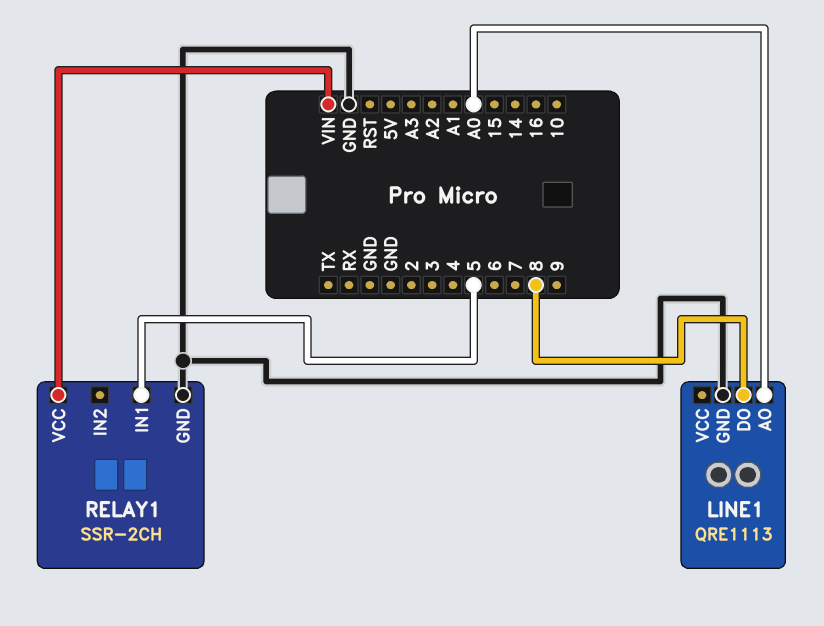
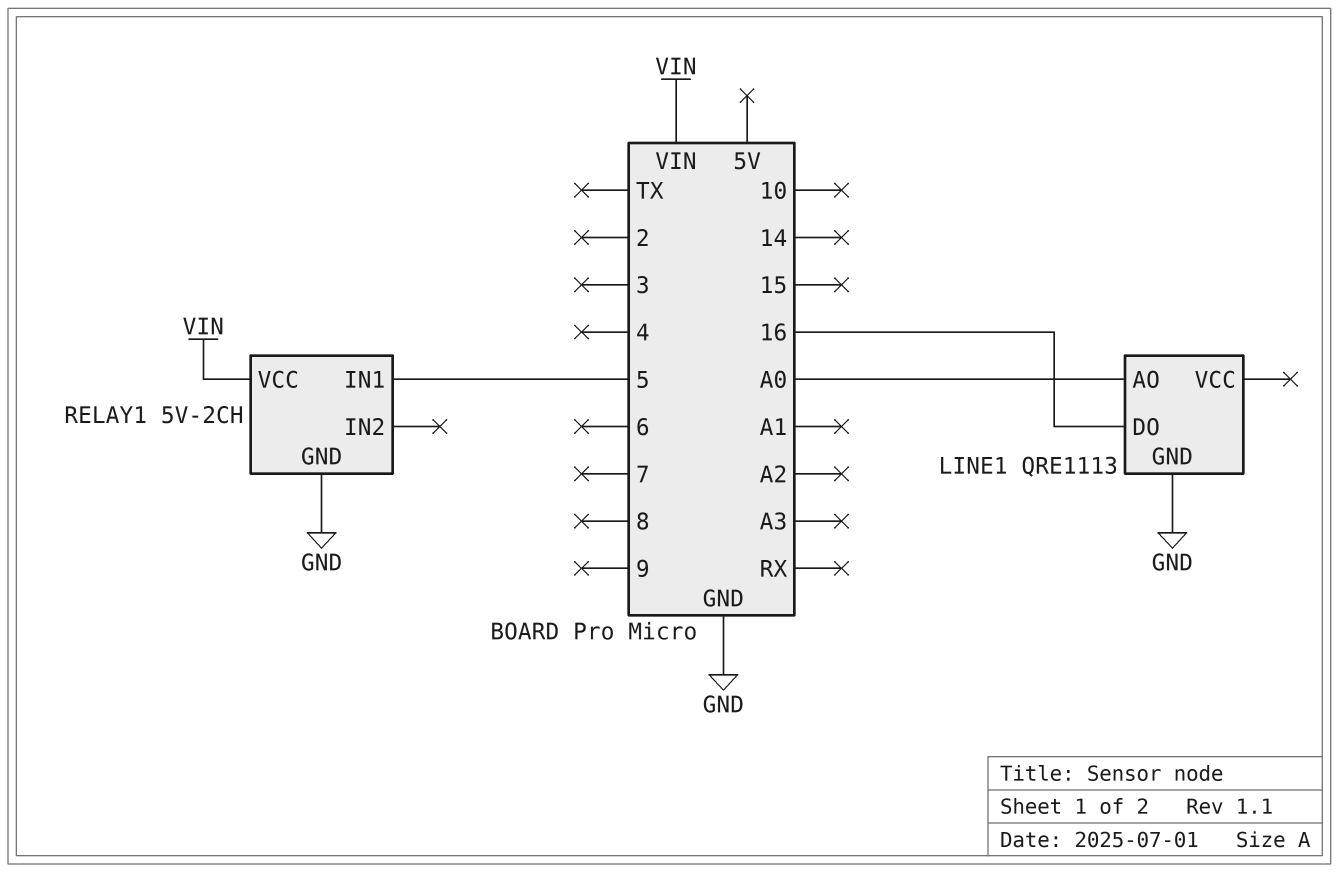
LINE1 pin DO: 8 -> 16
RELAY1: SSR-2CH -> 5V-2CH

